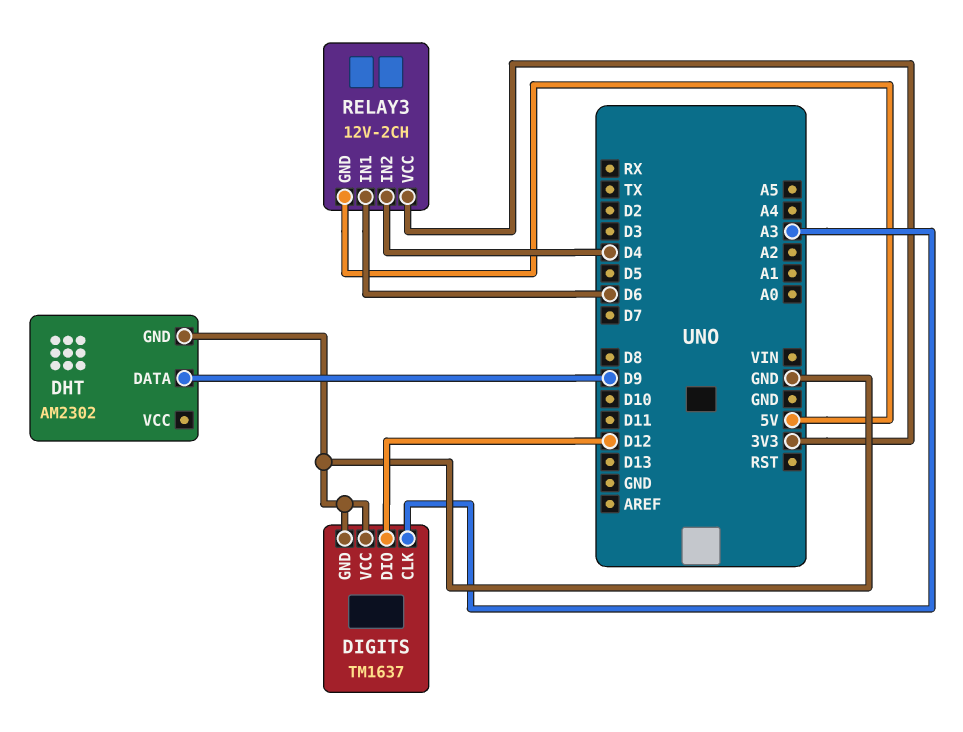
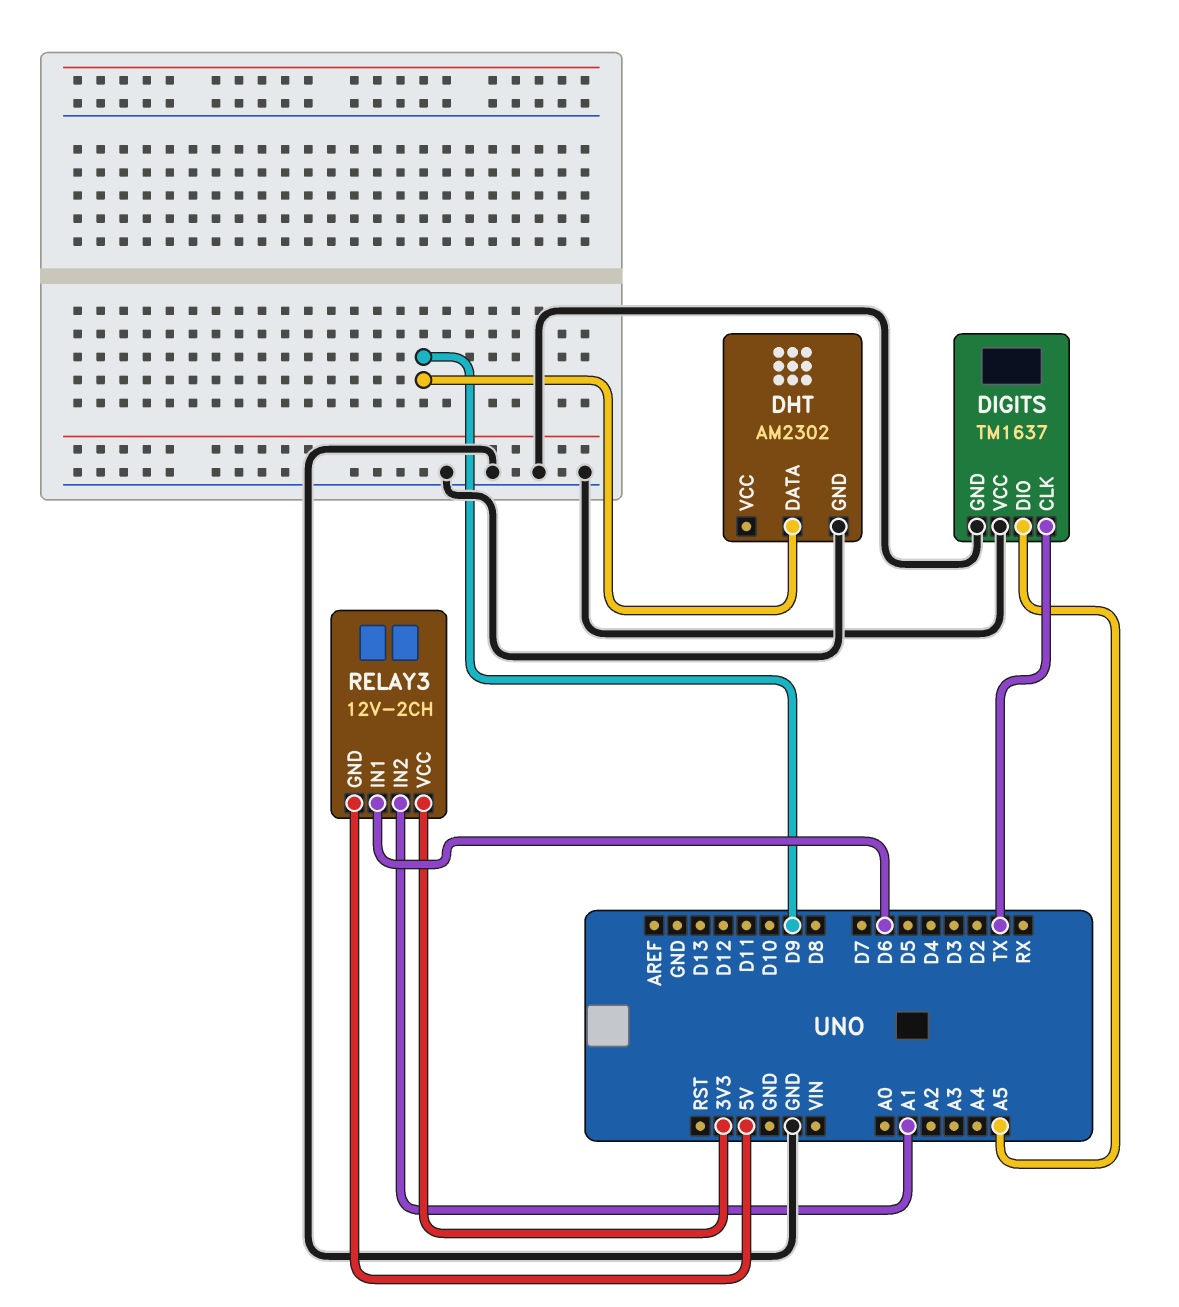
DIGITS pin CLK: A3 -> TX
DIGITS pin DIO: D12 -> A5
RELAY3 pin IN2: D4 -> A1

